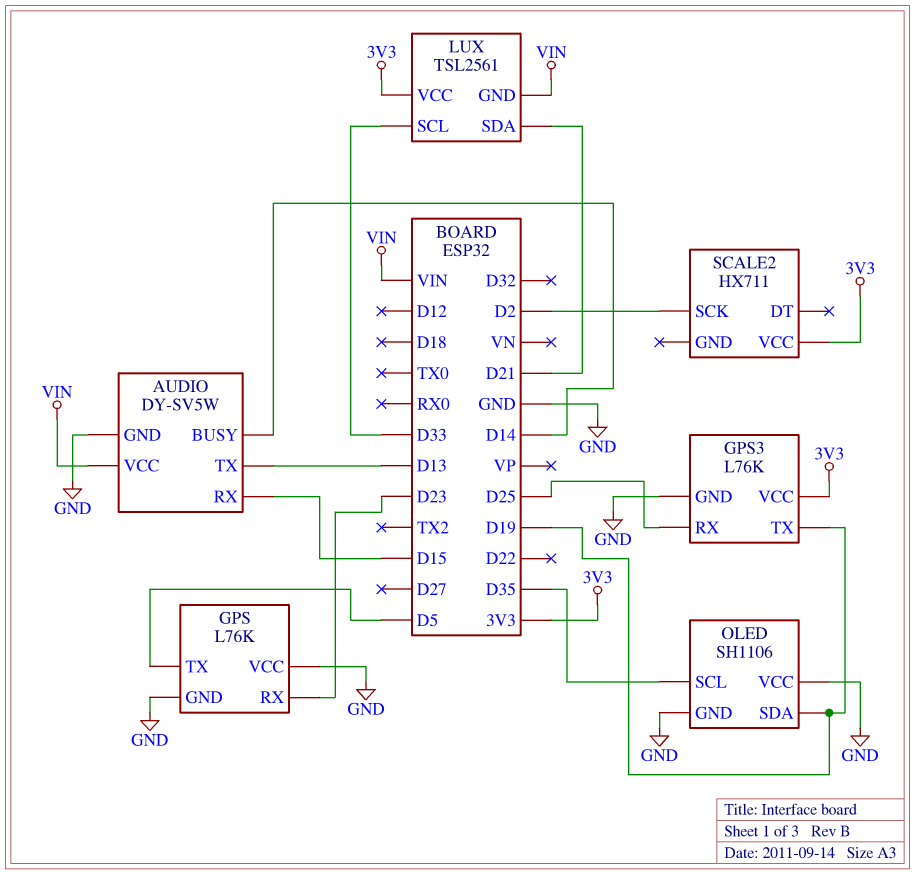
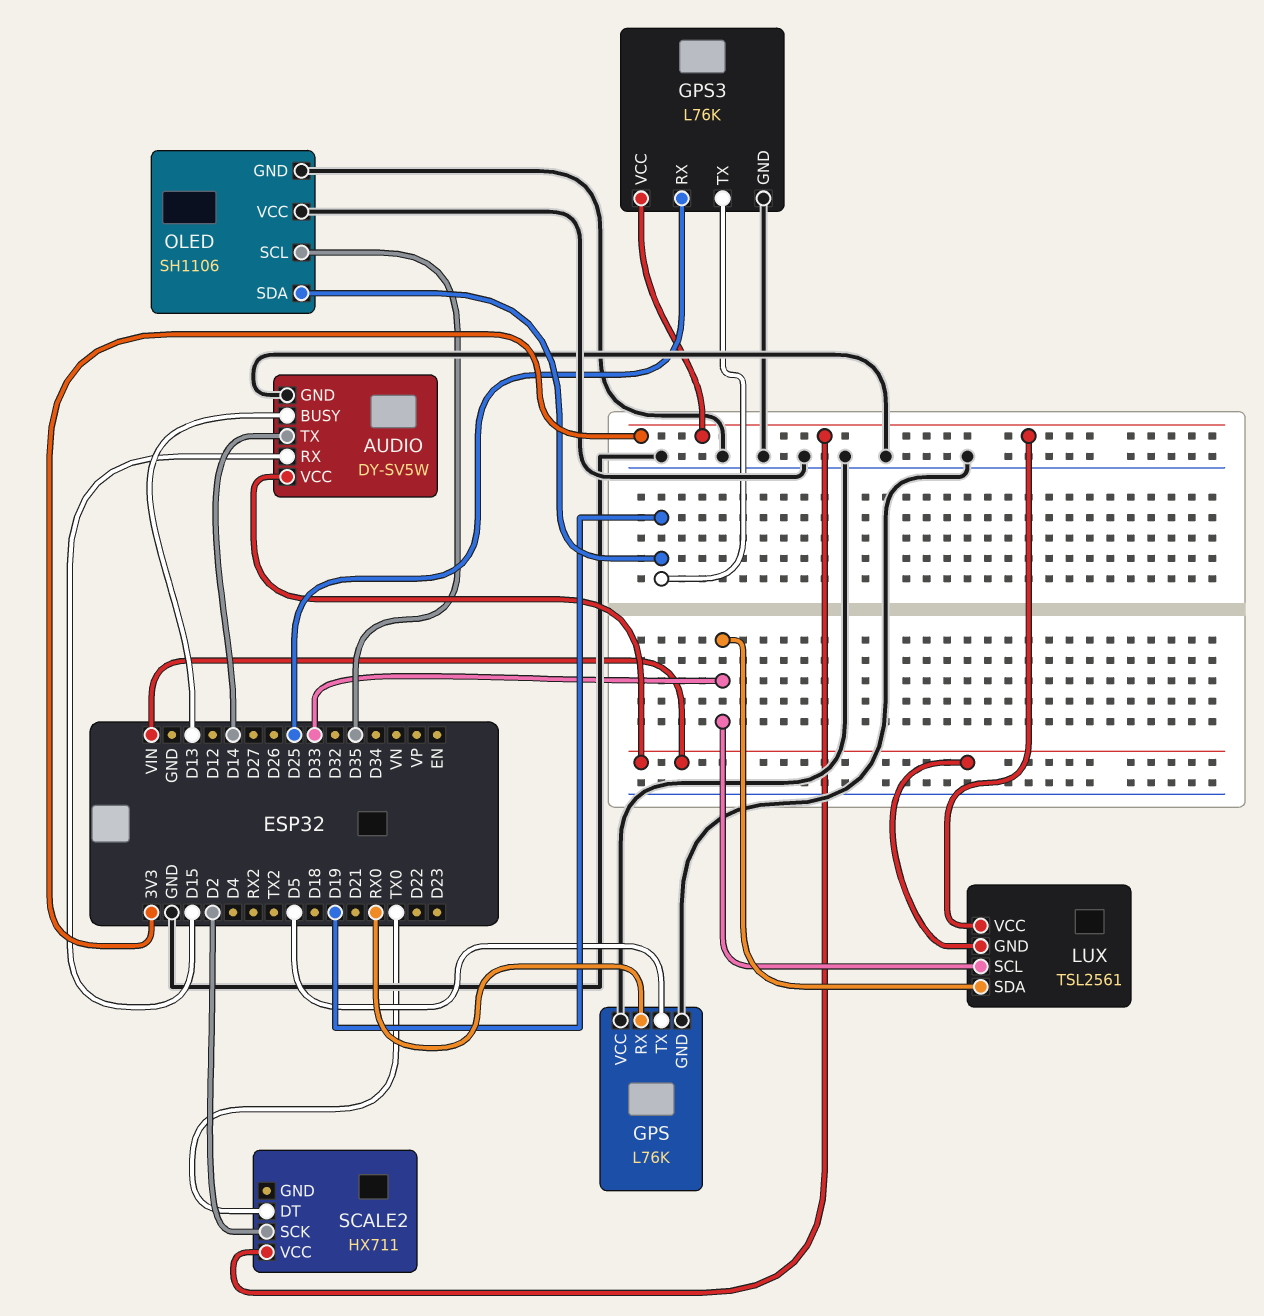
AUDIO pin BUSY: D14 -> D13
AUDIO pin TX: D13 -> D14
GPS pin RX: D23 -> RX0
LUX pin SDA: D21 -> D33
SCALE2 pin DT: none -> TX0

